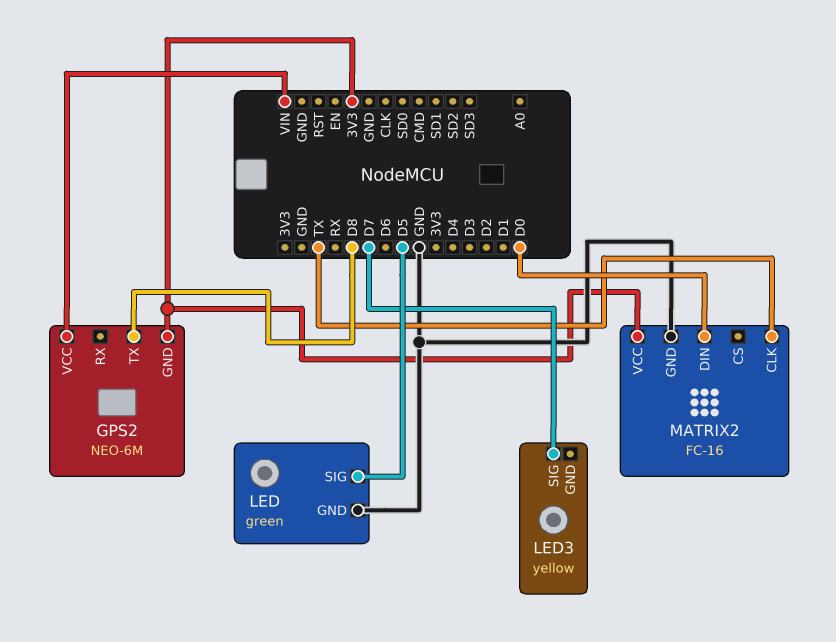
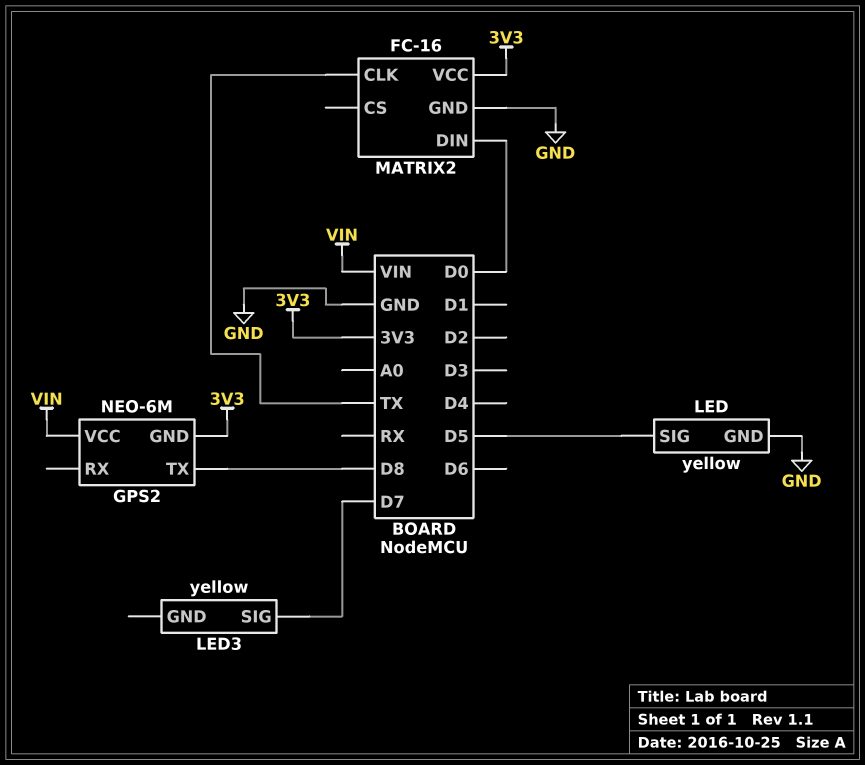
LED: green -> yellow

